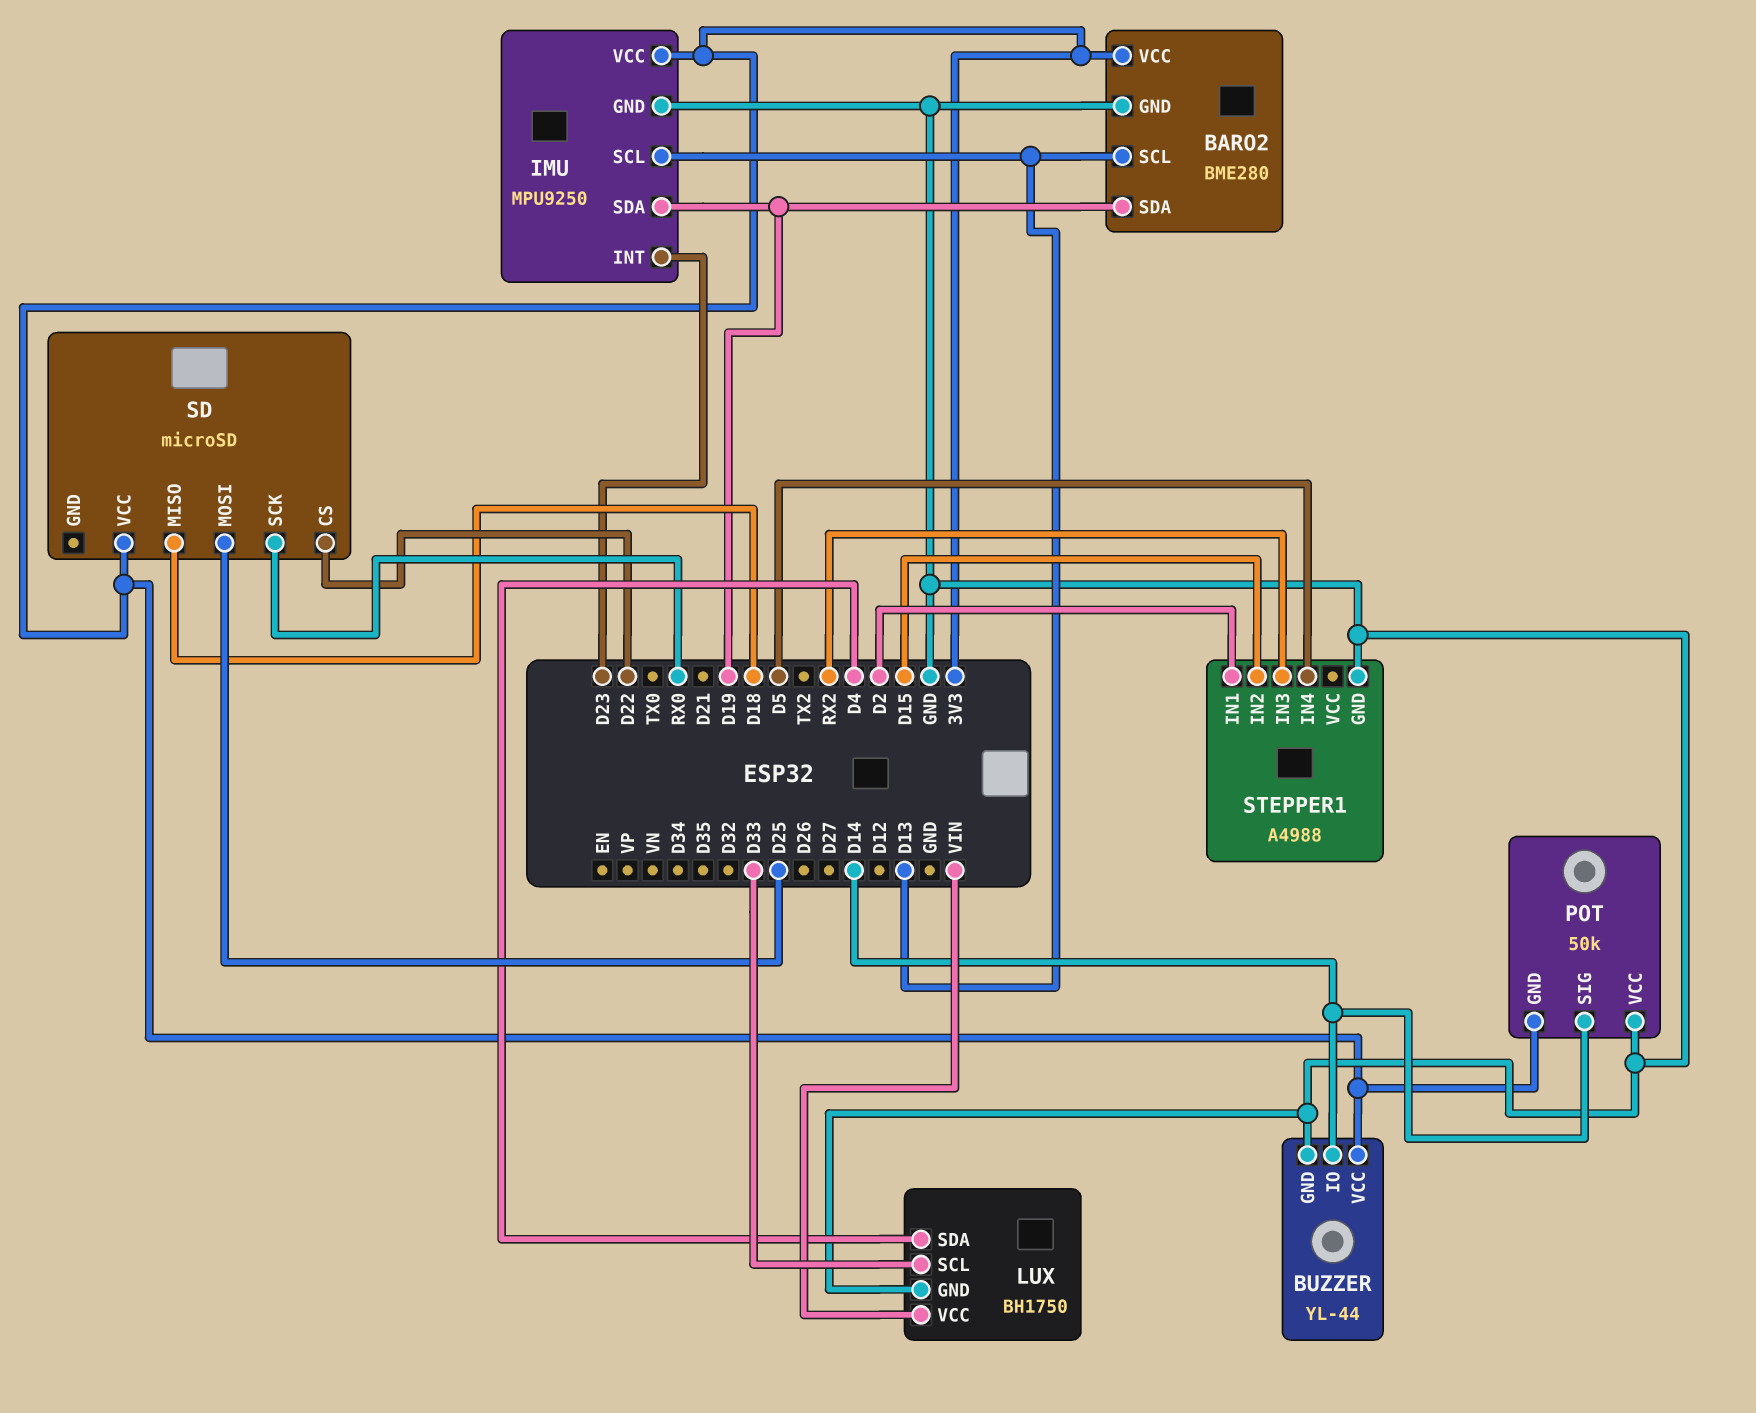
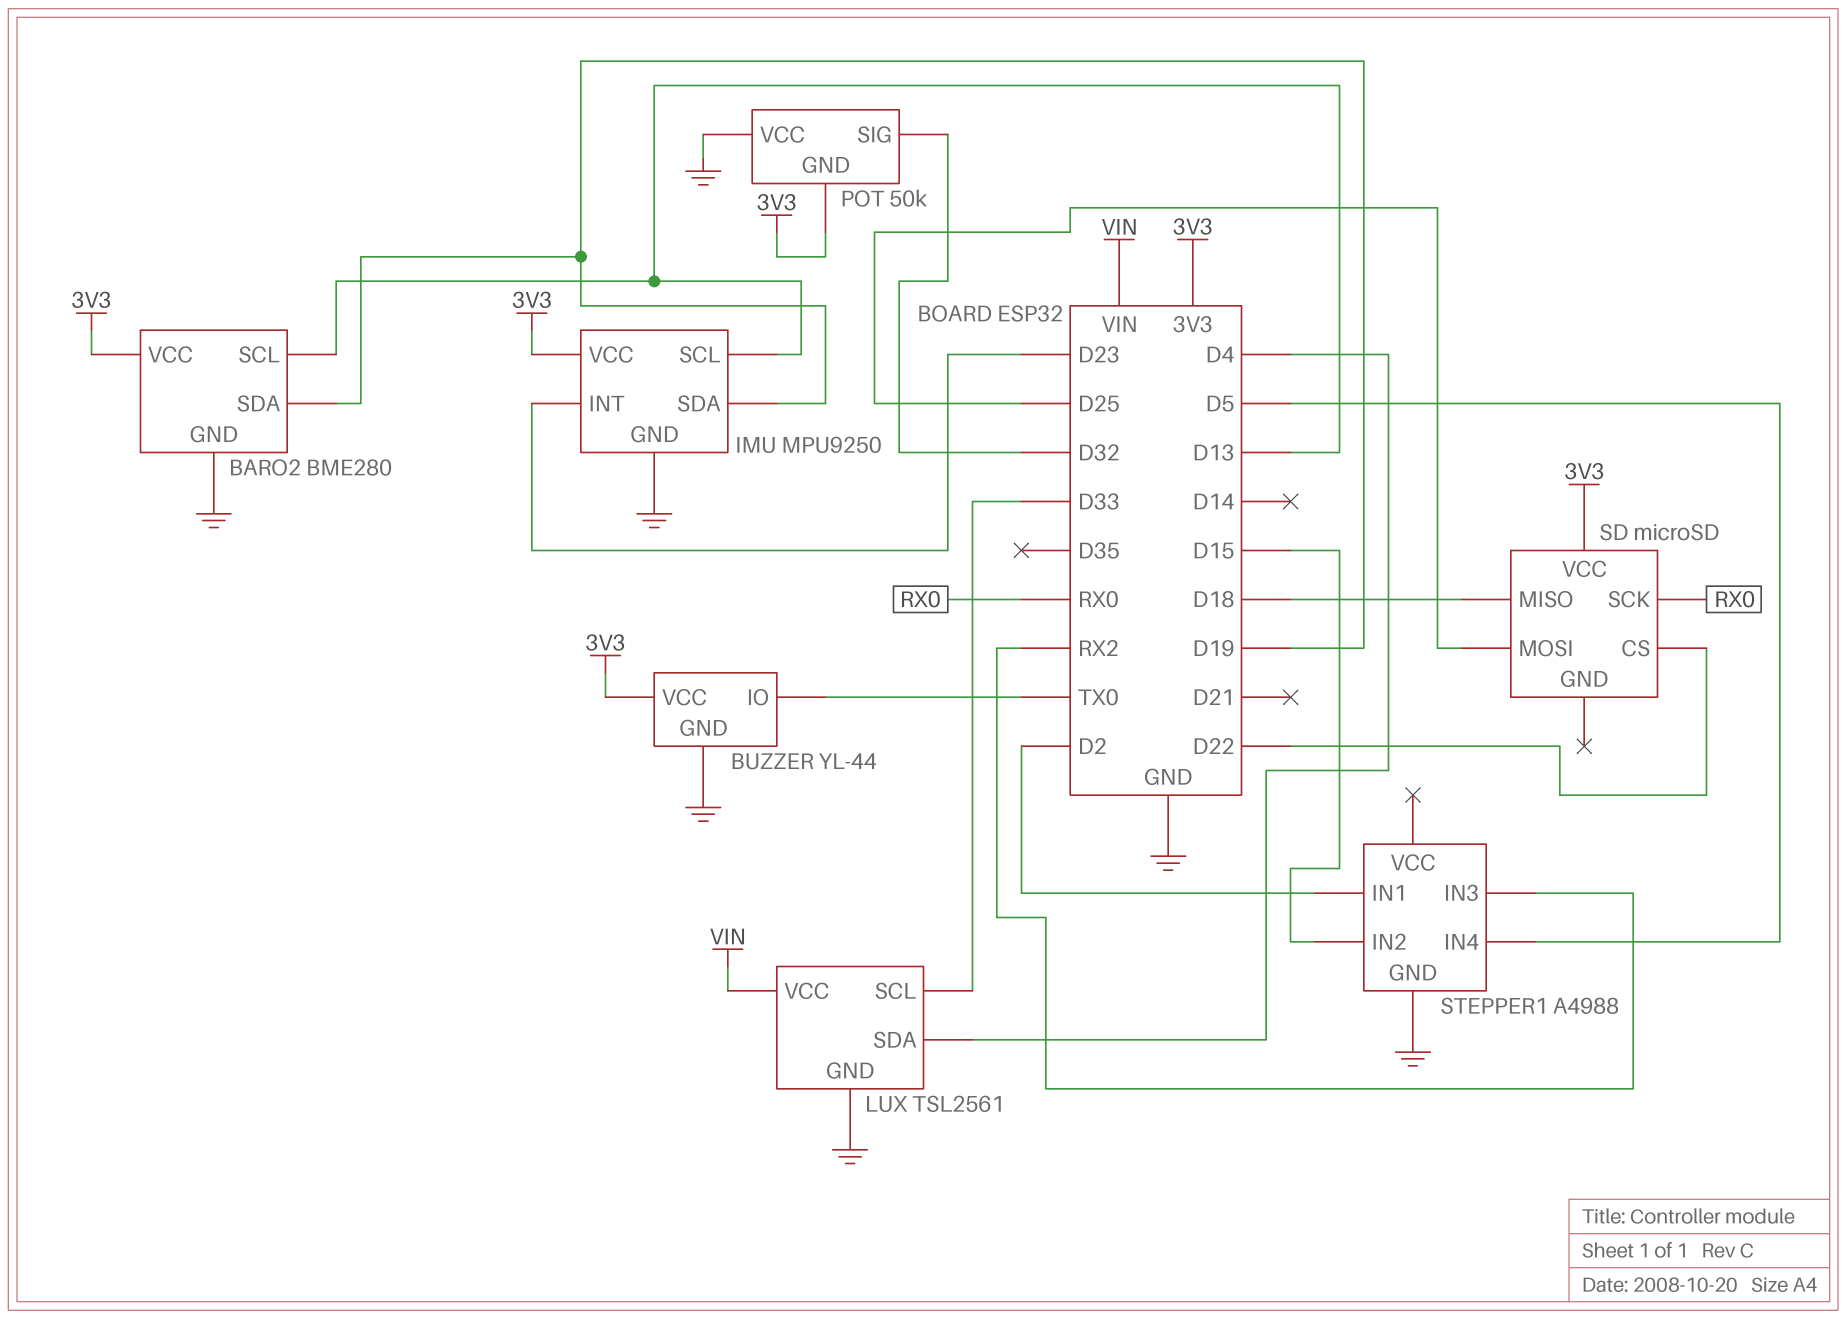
BUZZER pin IO: D14 -> TX0
LUX: BH1750 -> TSL2561
POT pin SIG: D14 -> D32

